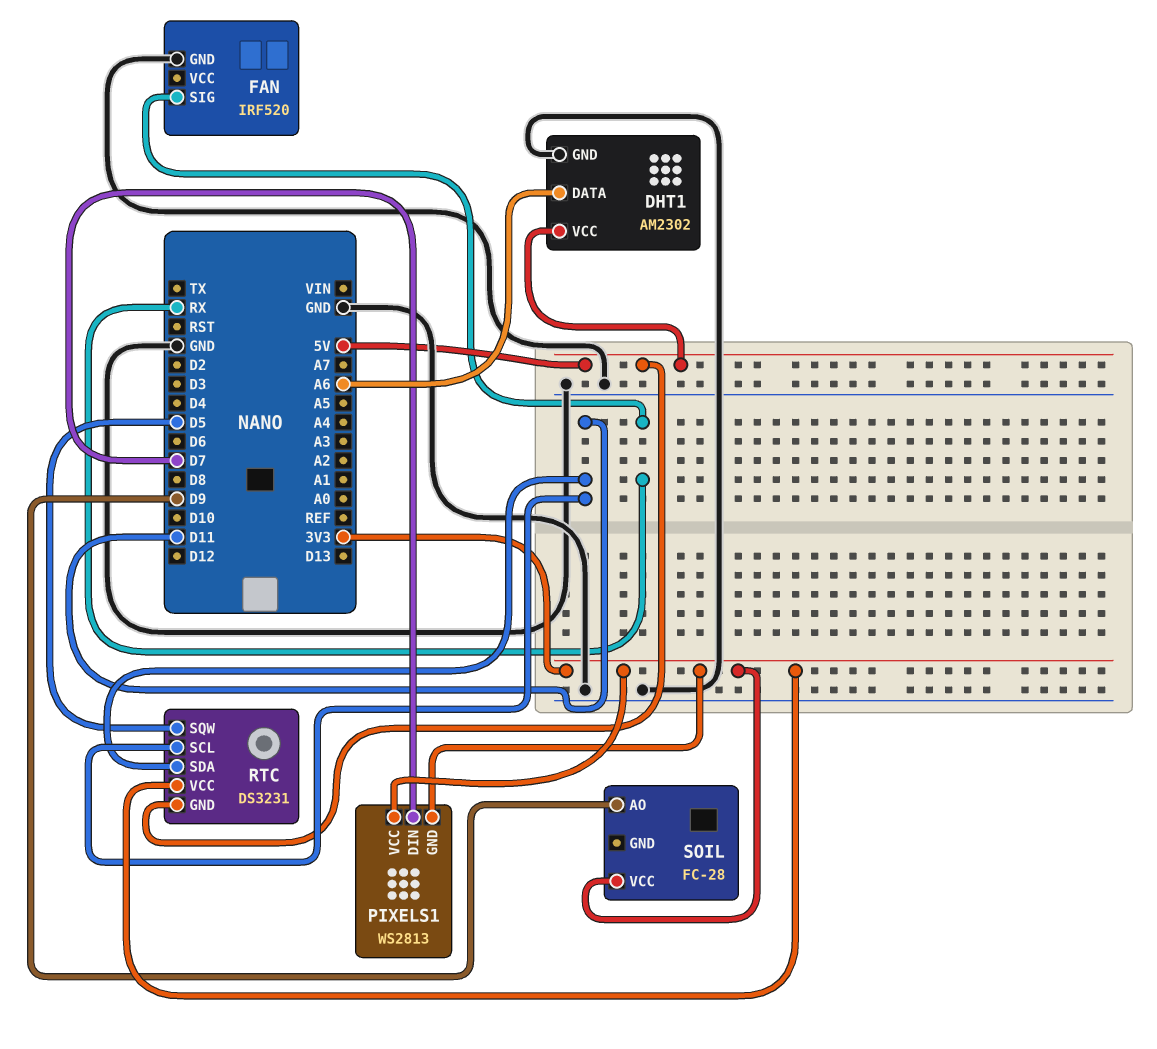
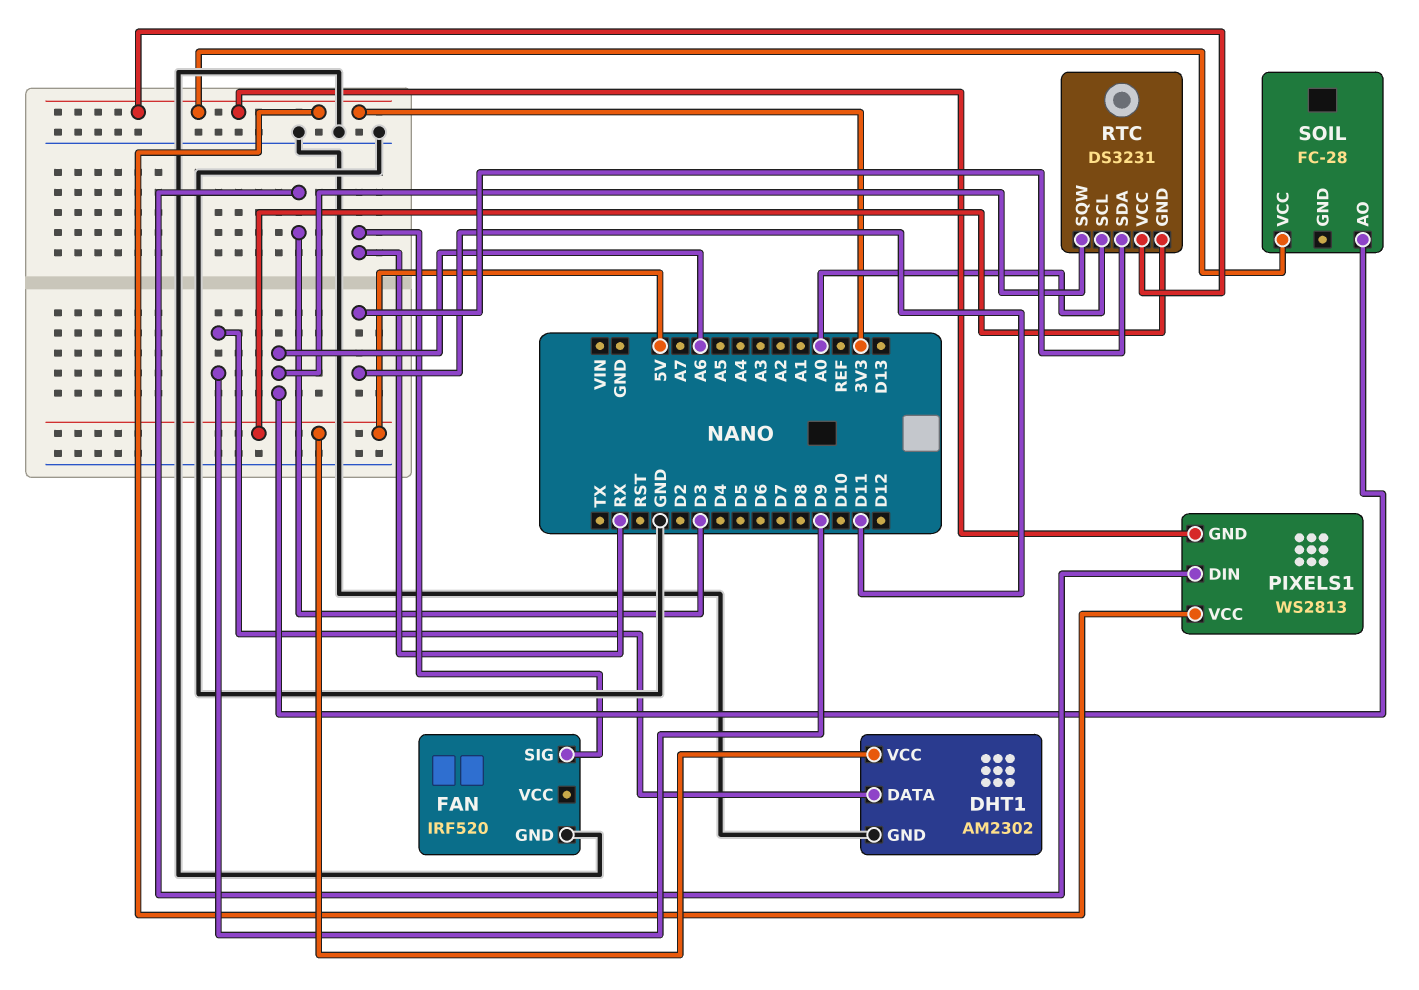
DHT1 pin DATA: A6 -> D9
PIXELS1 pin DIN: D7 -> D3
RTC pin SCL: D11 -> A0
RTC pin SQW: D5 -> A6
SOIL pin AO: D9 -> A6

